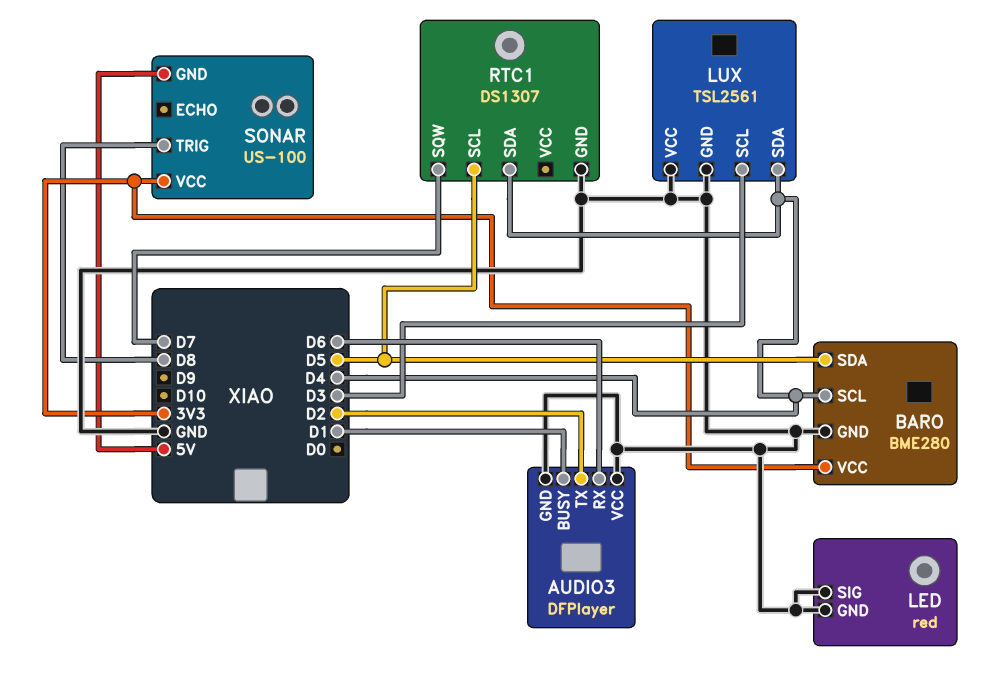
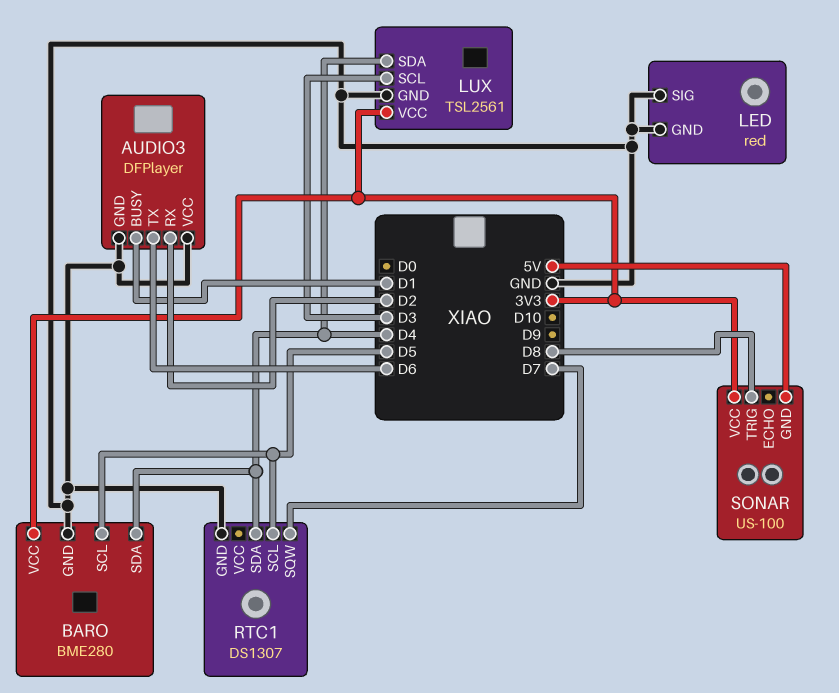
AUDIO3 pin RX: D6 -> D2
AUDIO3 pin TX: D2 -> D6
BARO pin SCL: D4 -> D5
BARO pin SDA: D5 -> D4
LUX pin VCC: GND -> 3V3

